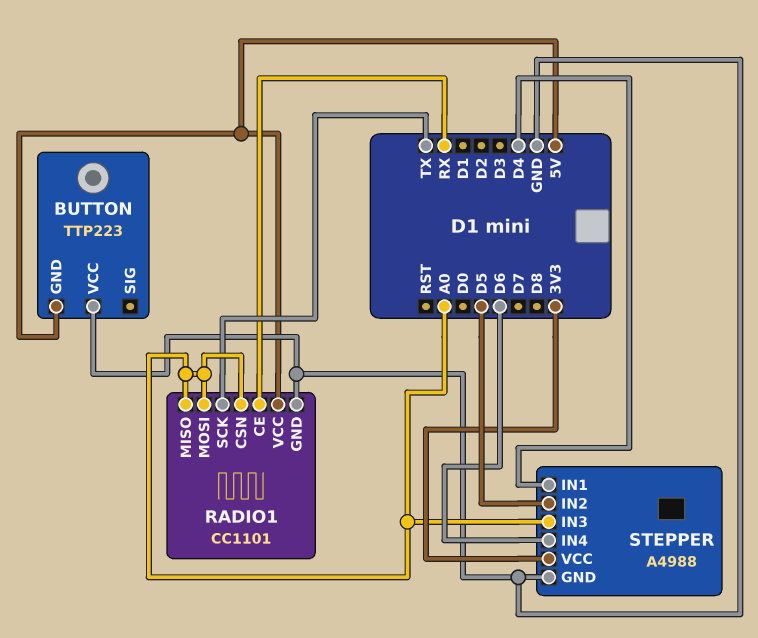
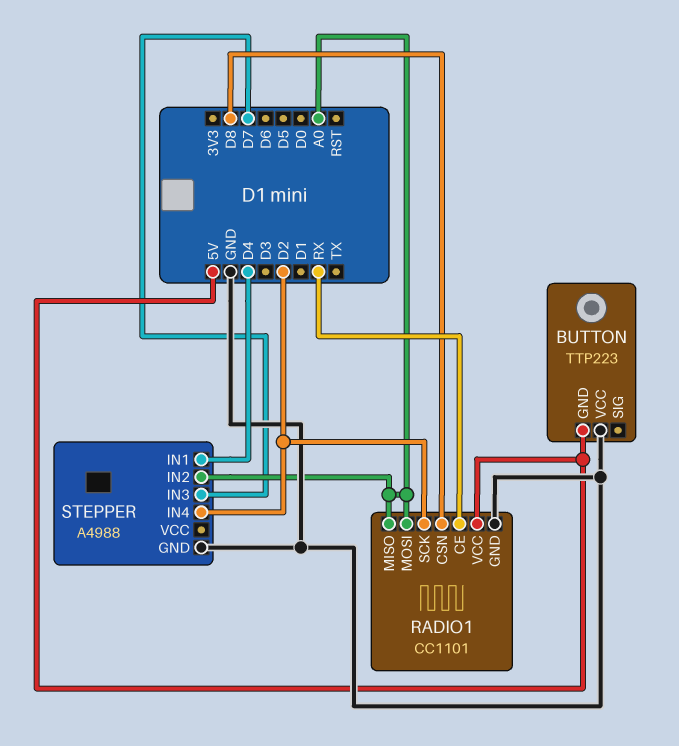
RADIO1 pin CSN: A0 -> D8
RADIO1 pin SCK: TX -> D2
STEPPER pin IN2: D5 -> A0
STEPPER pin IN3: A0 -> D7
STEPPER pin IN4: D6 -> D2
STEPPER pin VCC: 3V3 -> none

